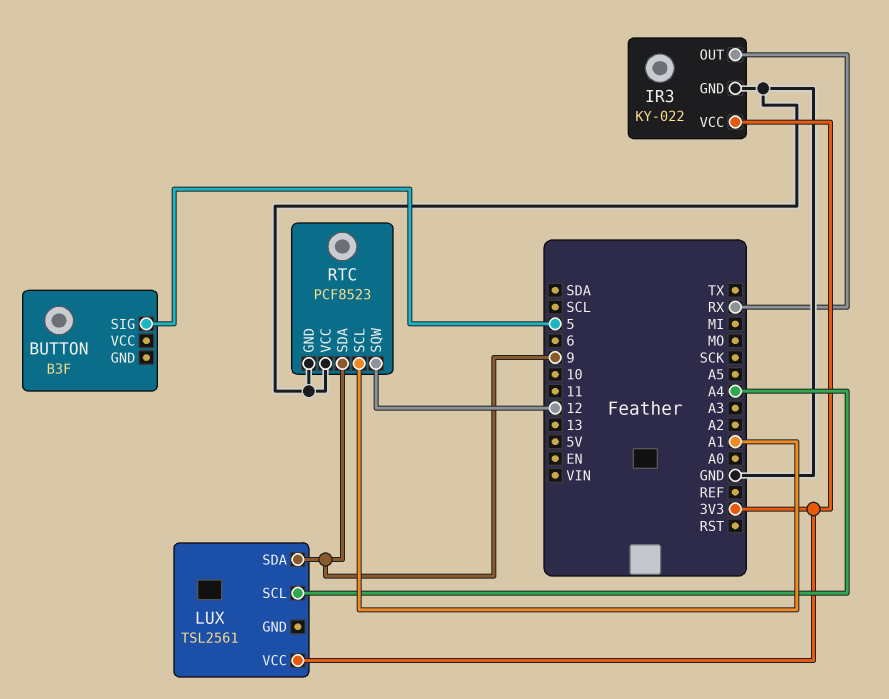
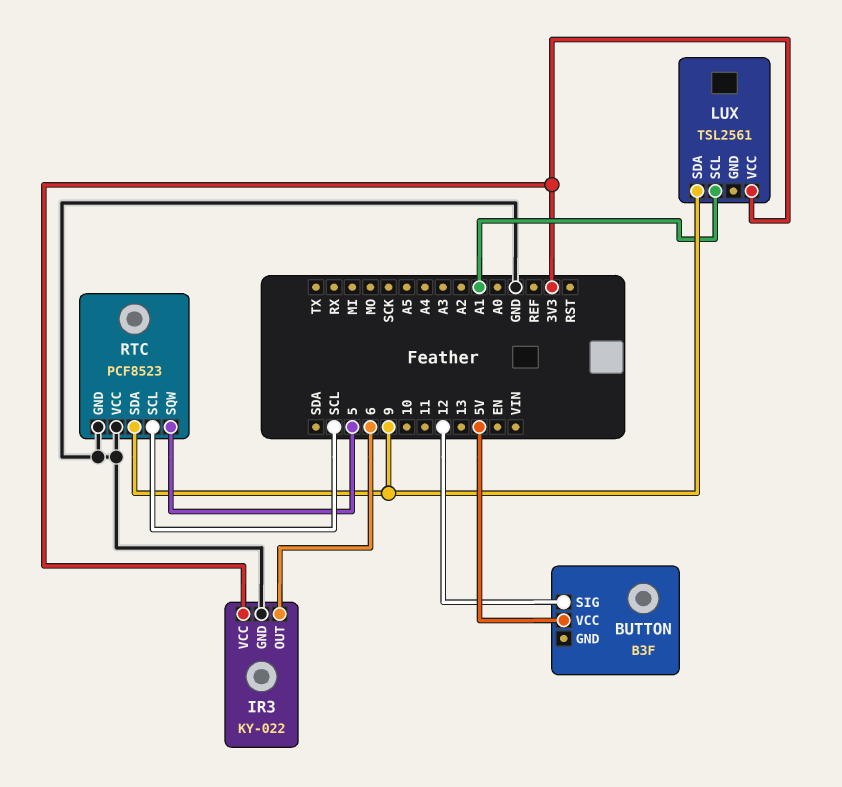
BUTTON pin SIG: 5 -> 12
BUTTON pin VCC: none -> 5V
IR3 pin OUT: RX -> 6
LUX pin SCL: A4 -> A1
RTC pin SCL: A1 -> SCL
RTC pin SQW: 12 -> 5

